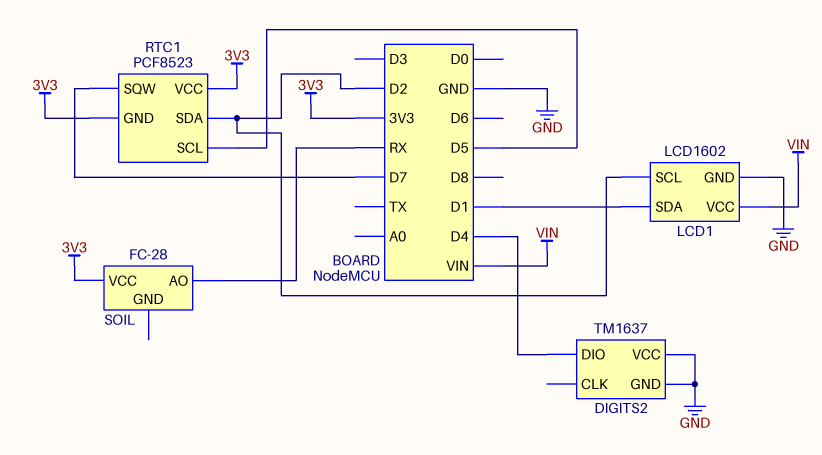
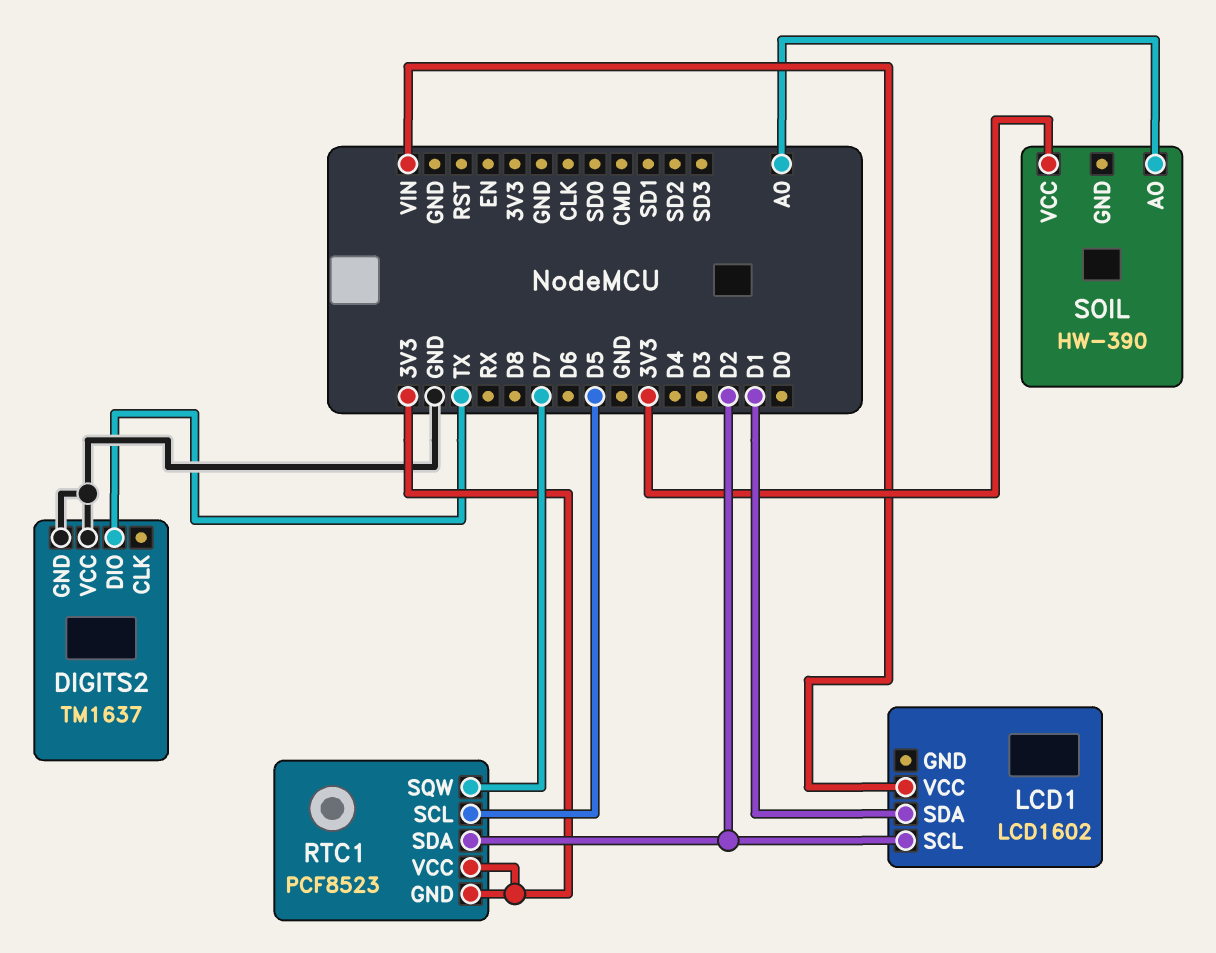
DIGITS2 pin DIO: D4 -> TX
LCD1 pin GND: GND -> none
SOIL: FC-28 -> HW-390
SOIL pin AO: RX -> A0

